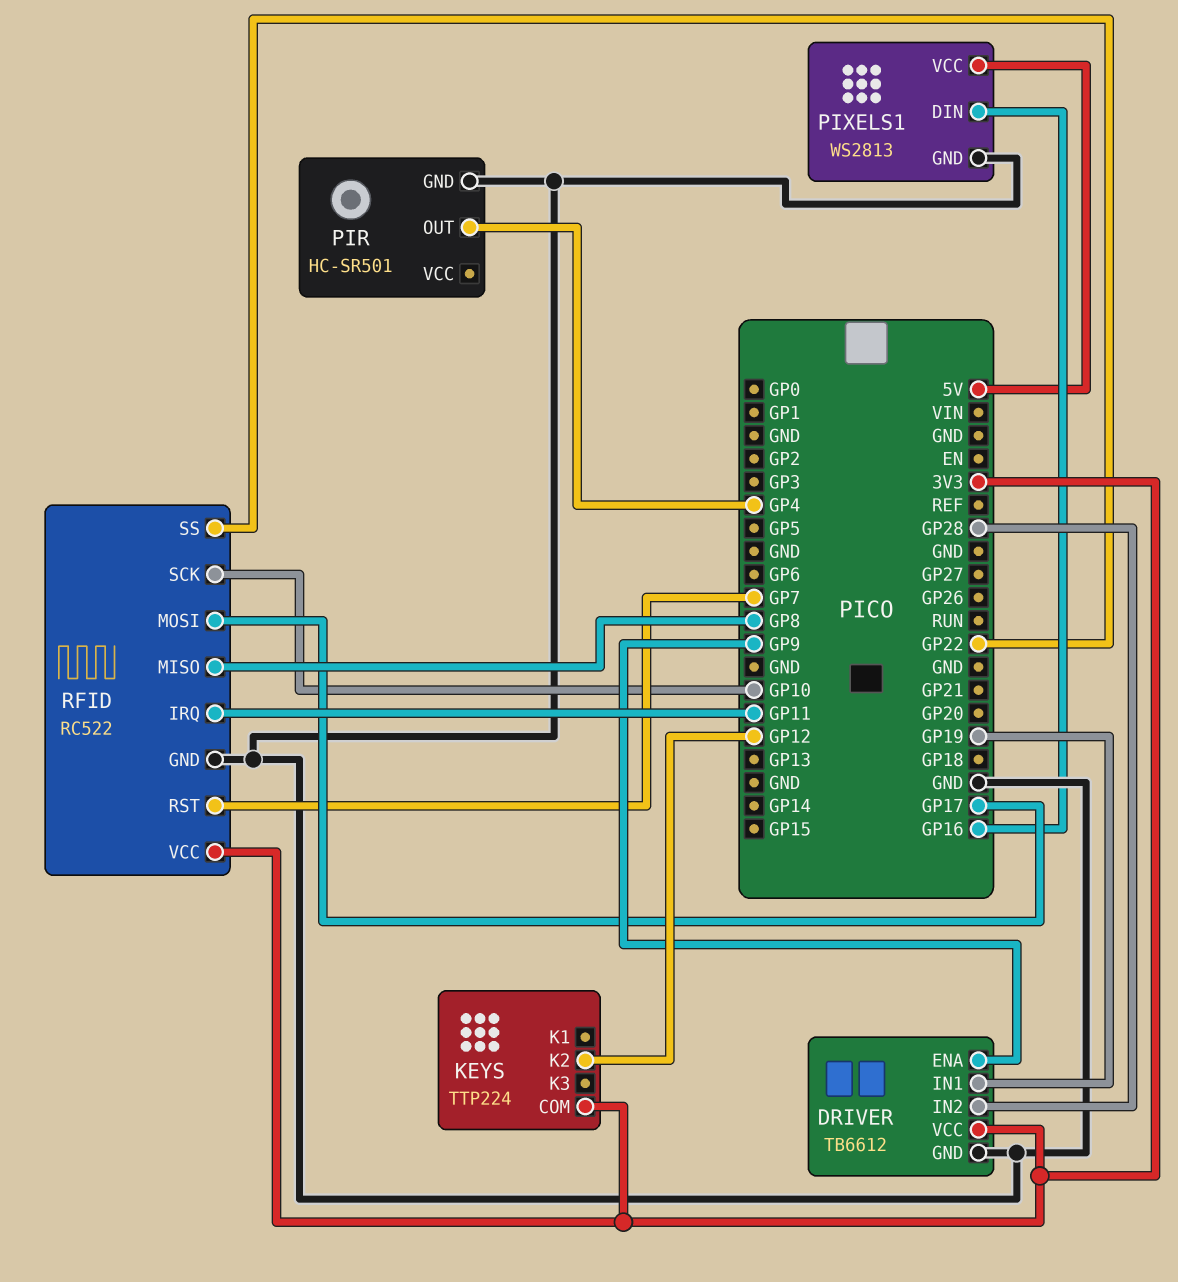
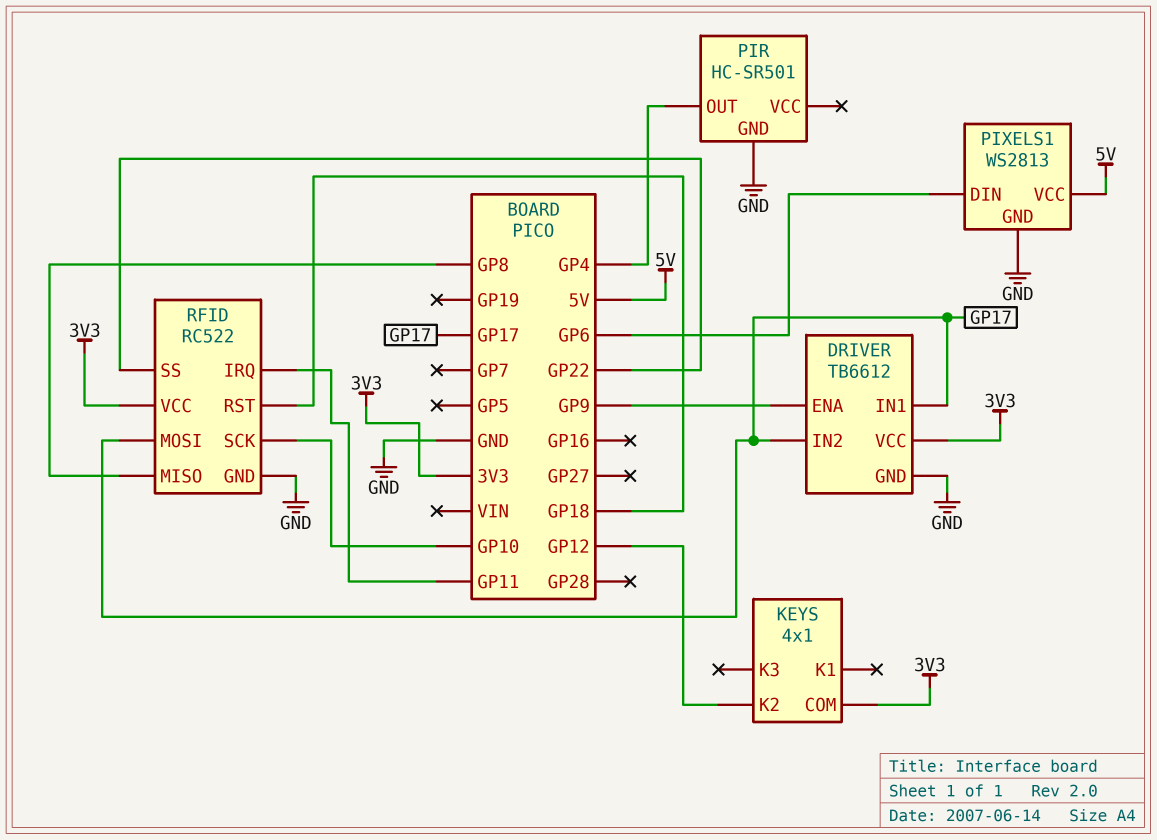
DRIVER pin IN1: GP19 -> GP17
DRIVER pin IN2: GP28 -> GP17
KEYS: TTP224 -> 4x1
PIXELS1 pin DIN: GP16 -> GP6
RFID pin RST: GP7 -> GP18

